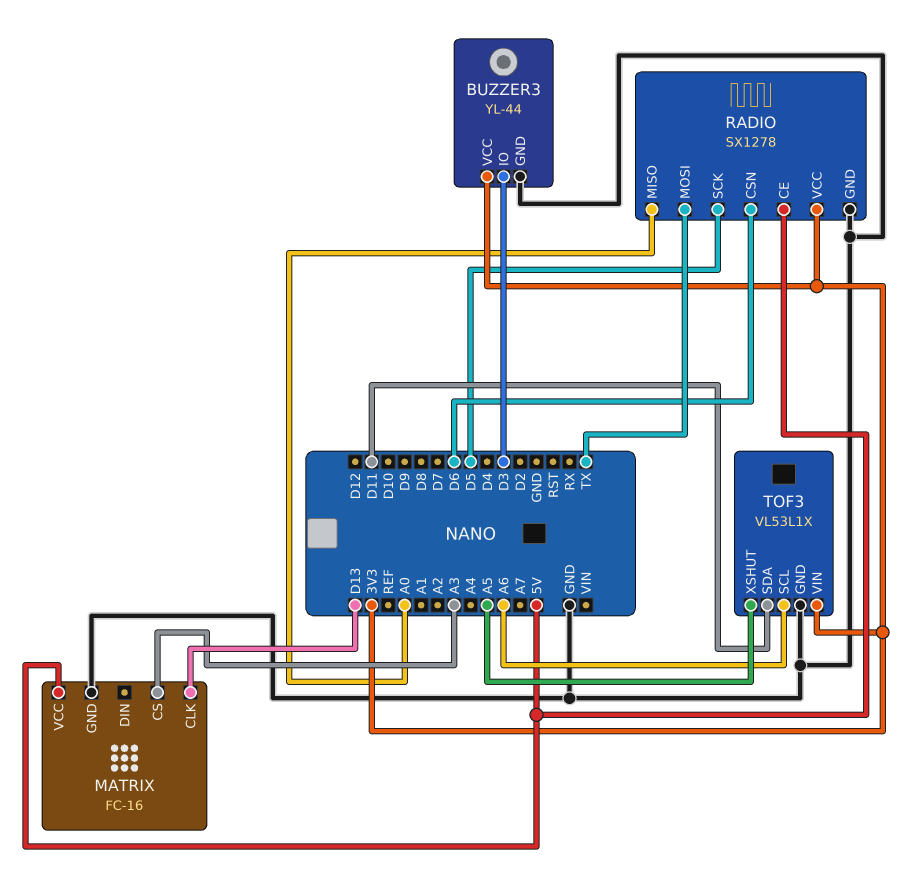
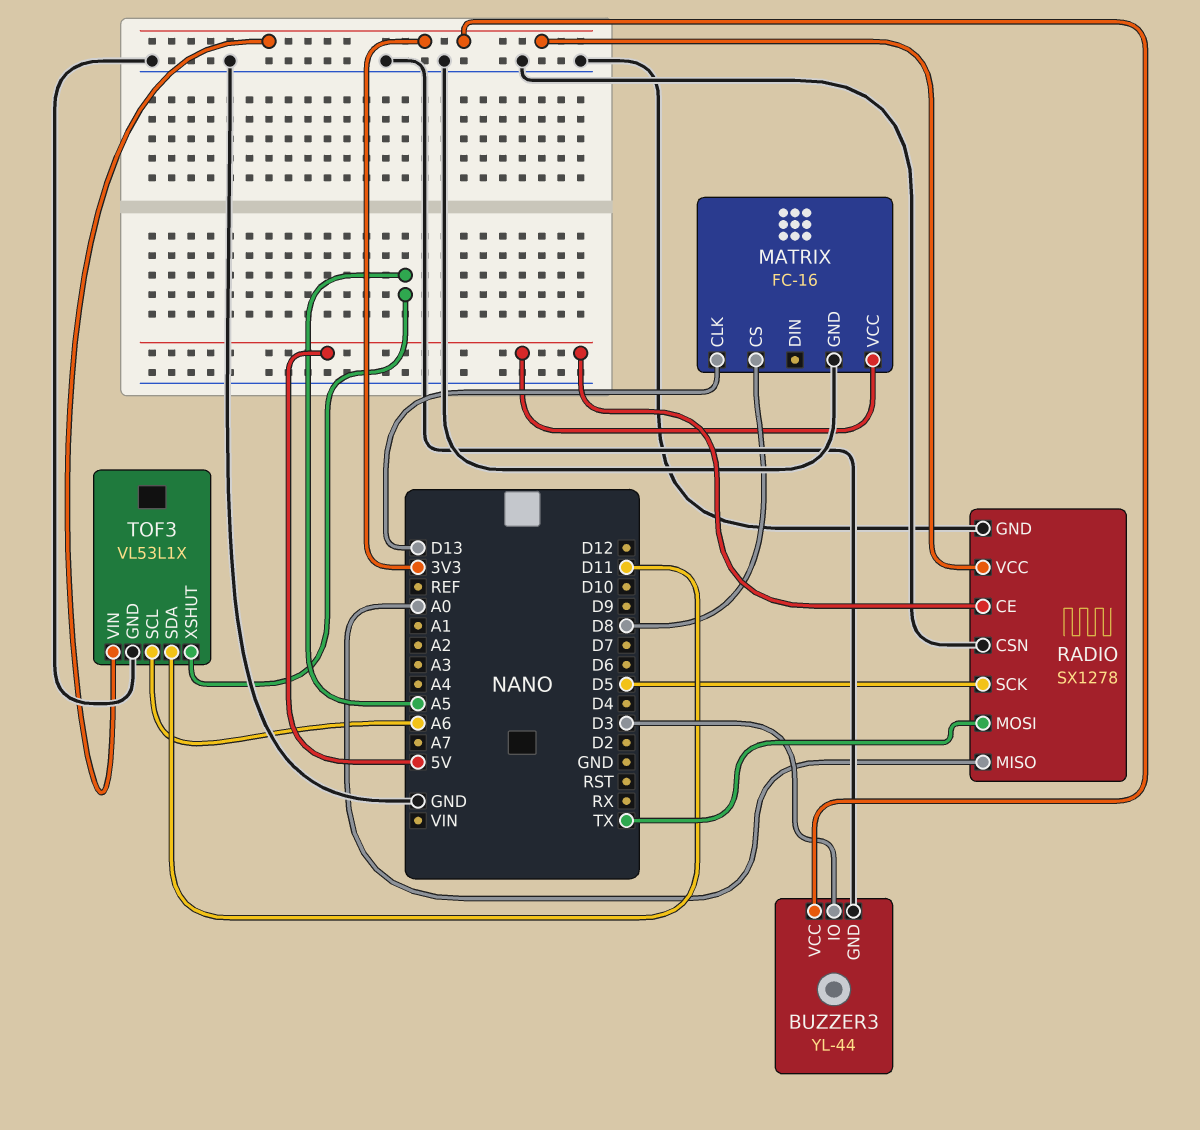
MATRIX pin CS: A3 -> D8
RADIO pin CSN: D6 -> GND

